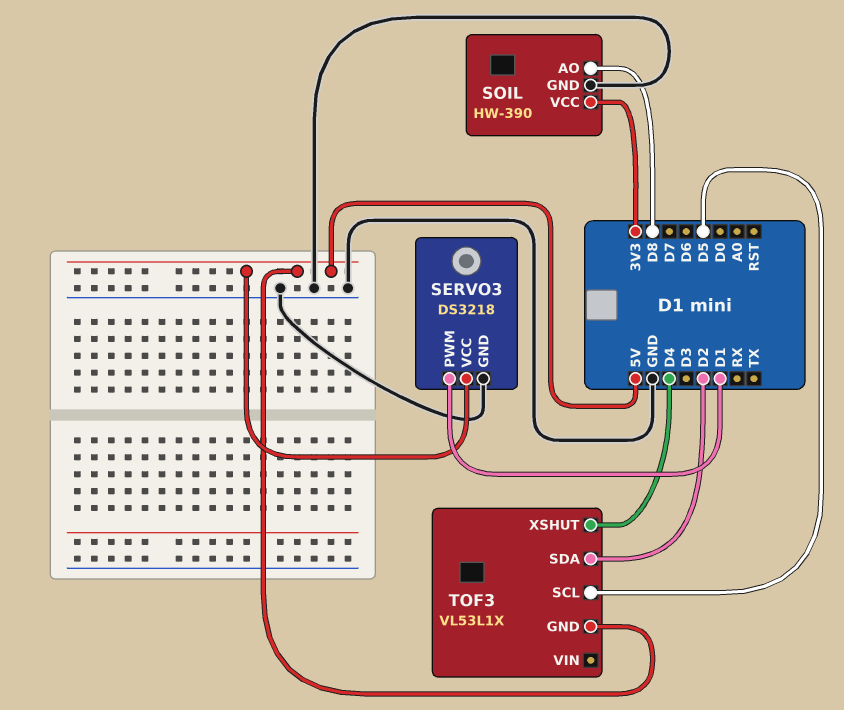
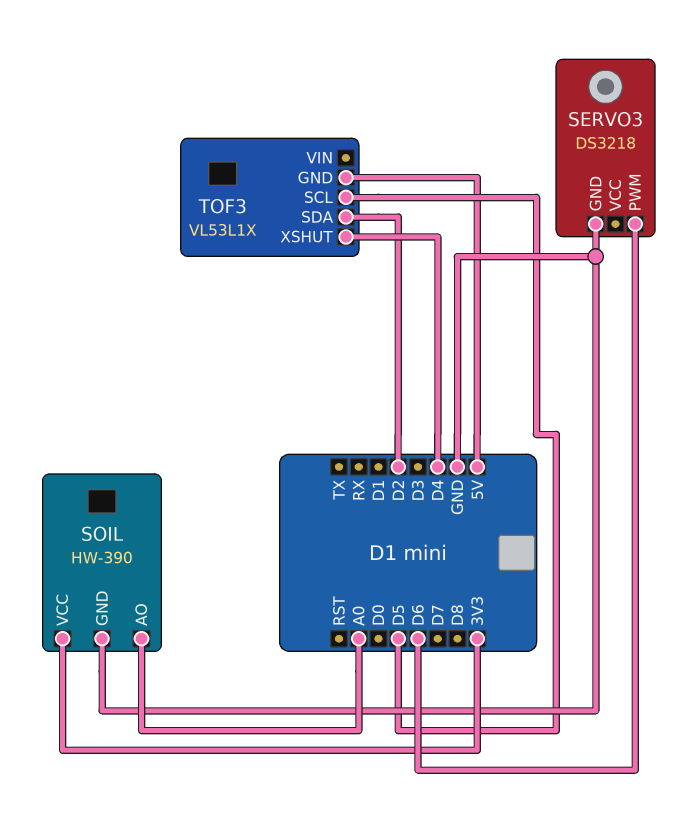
SERVO3 pin PWM: D1 -> D6
SERVO3 pin VCC: 5V -> none
SOIL pin AO: D8 -> A0

